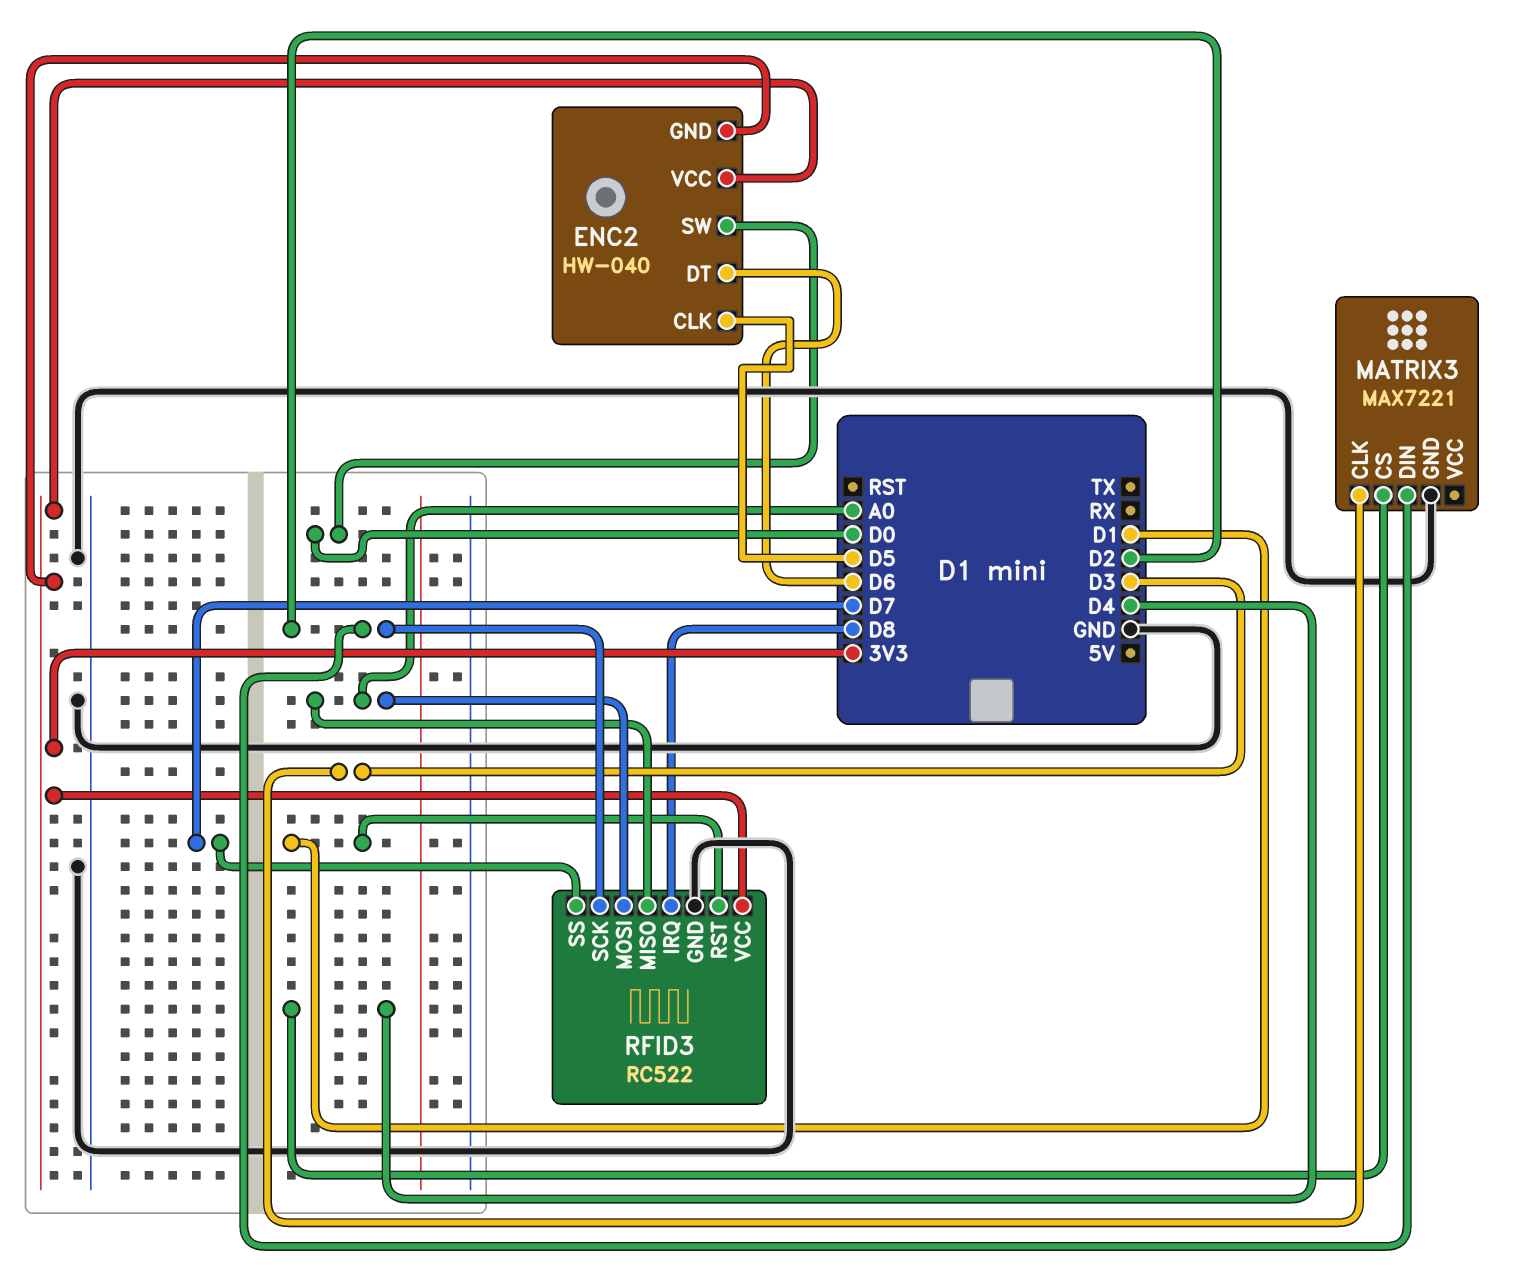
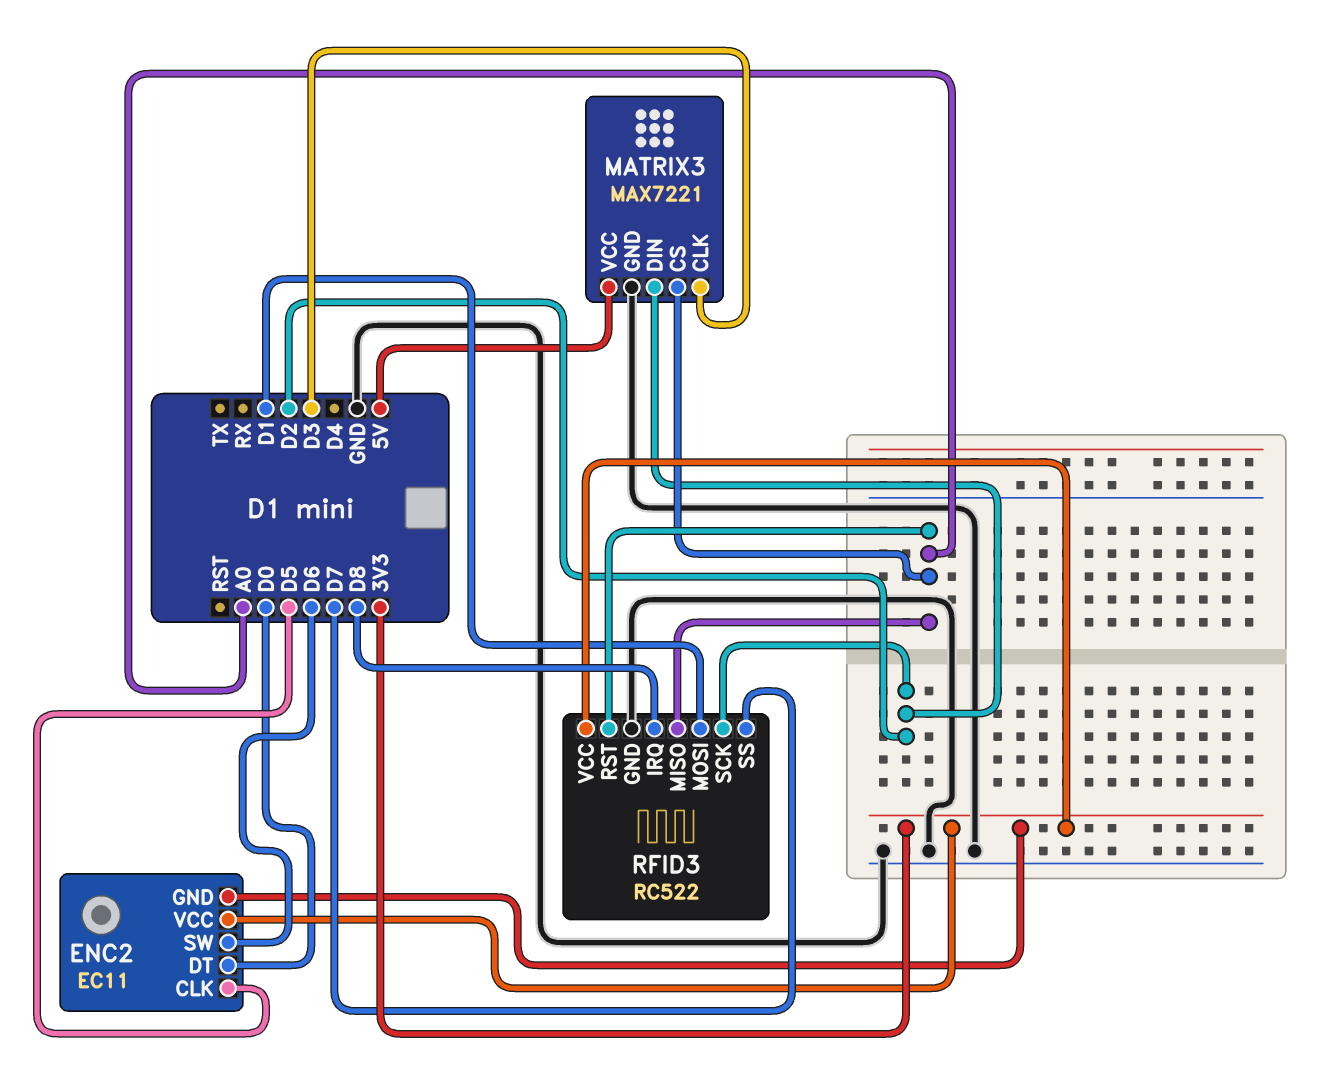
ENC2: HW-040 -> EC11
ENC2 pin DT: D6 -> D0
ENC2 pin SW: D0 -> D6
MATRIX3 pin CS: D4 -> A0
MATRIX3 pin VCC: none -> 5V
RFID3 pin MOSI: A0 -> D1
RFID3 pin RST: D1 -> A0

